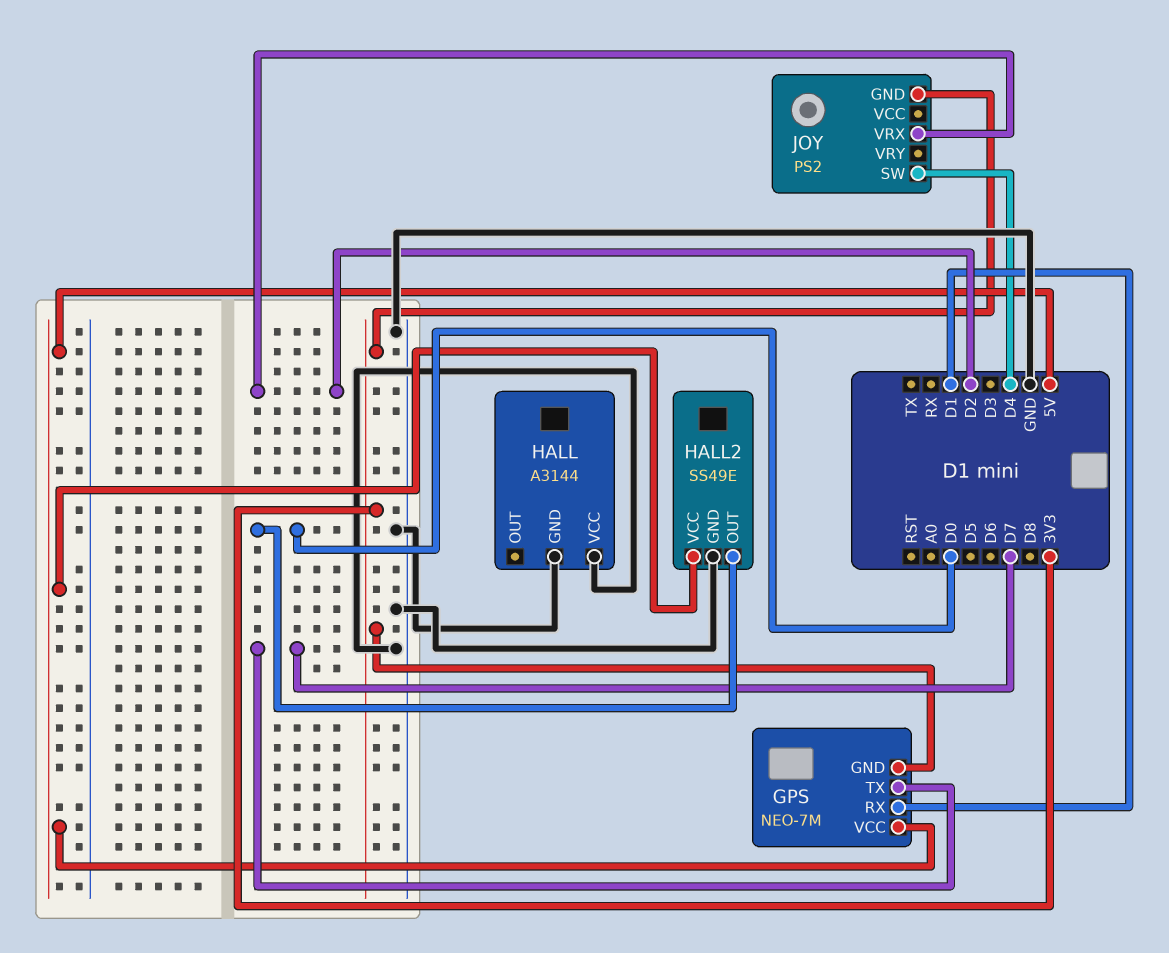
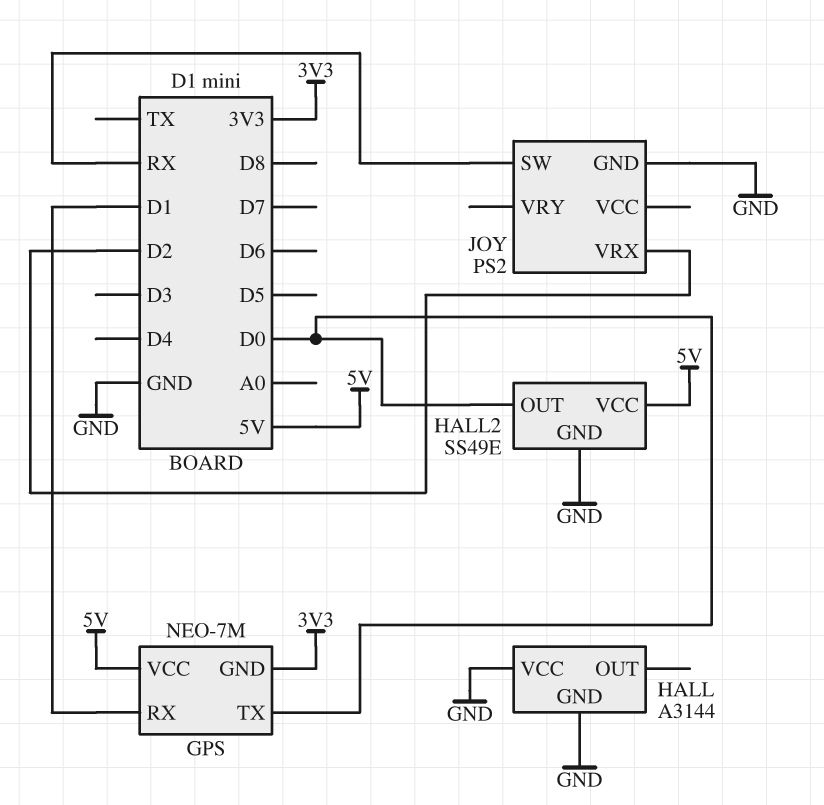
GPS pin TX: D7 -> D0
JOY pin GND: 3V3 -> GND
JOY pin SW: D4 -> RX

